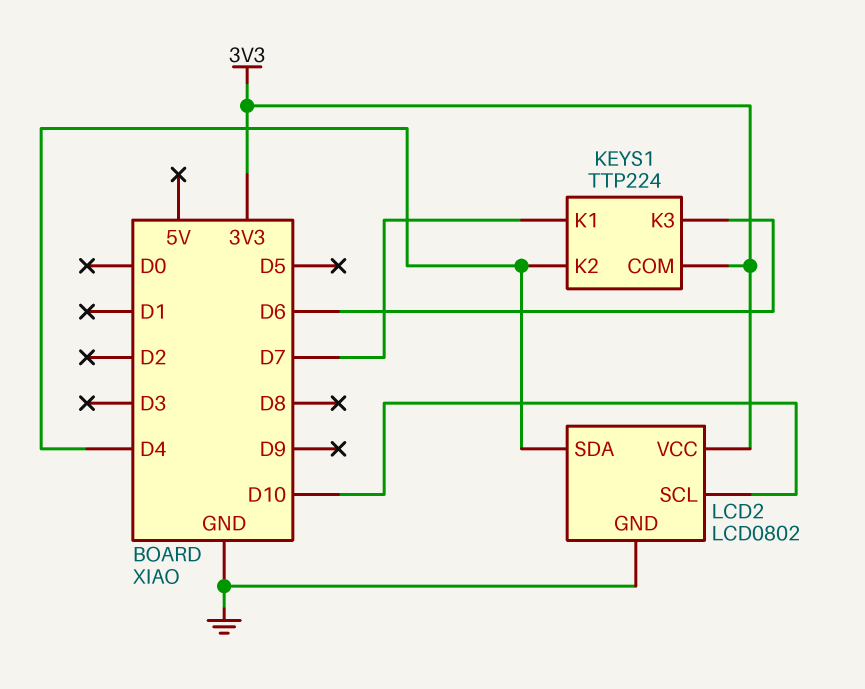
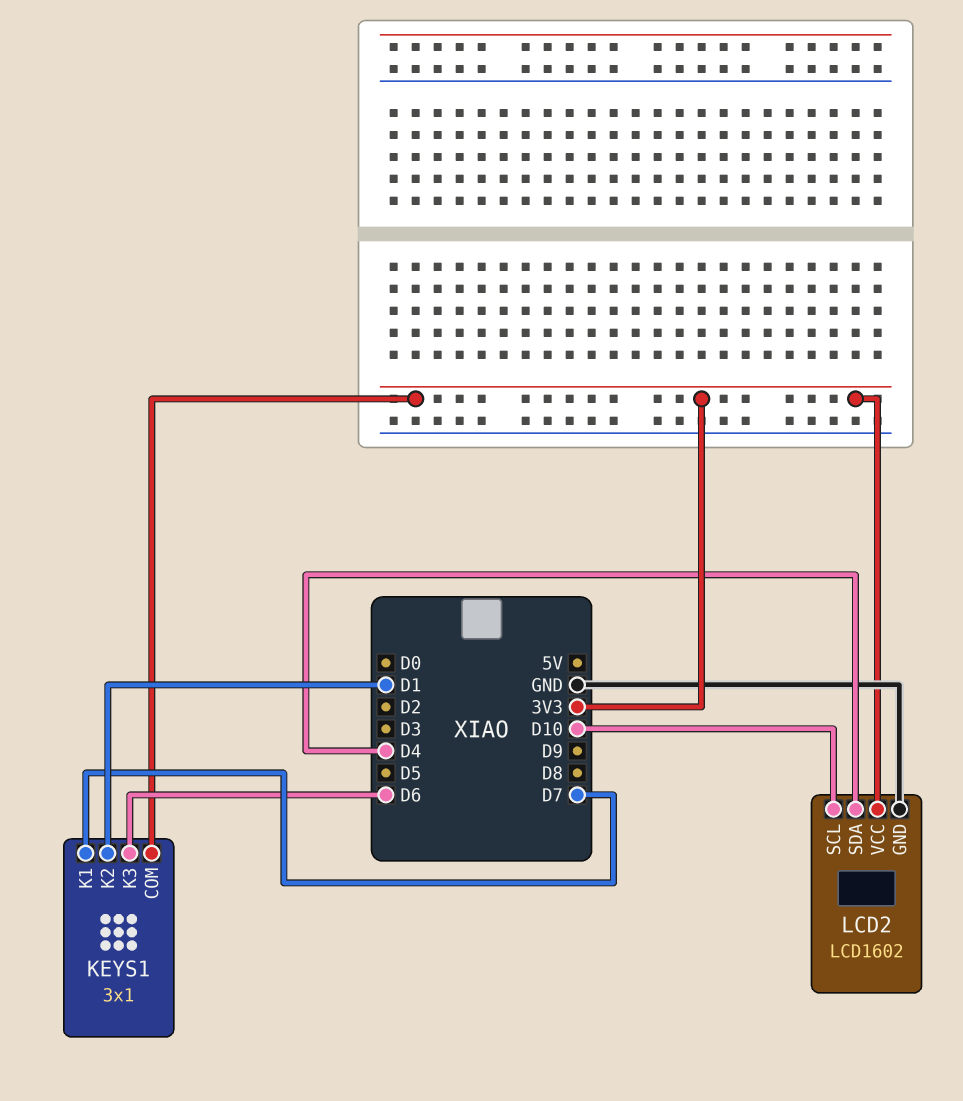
KEYS1: TTP224 -> 3x1
KEYS1 pin K2: D4 -> D1
LCD2: LCD0802 -> LCD1602

